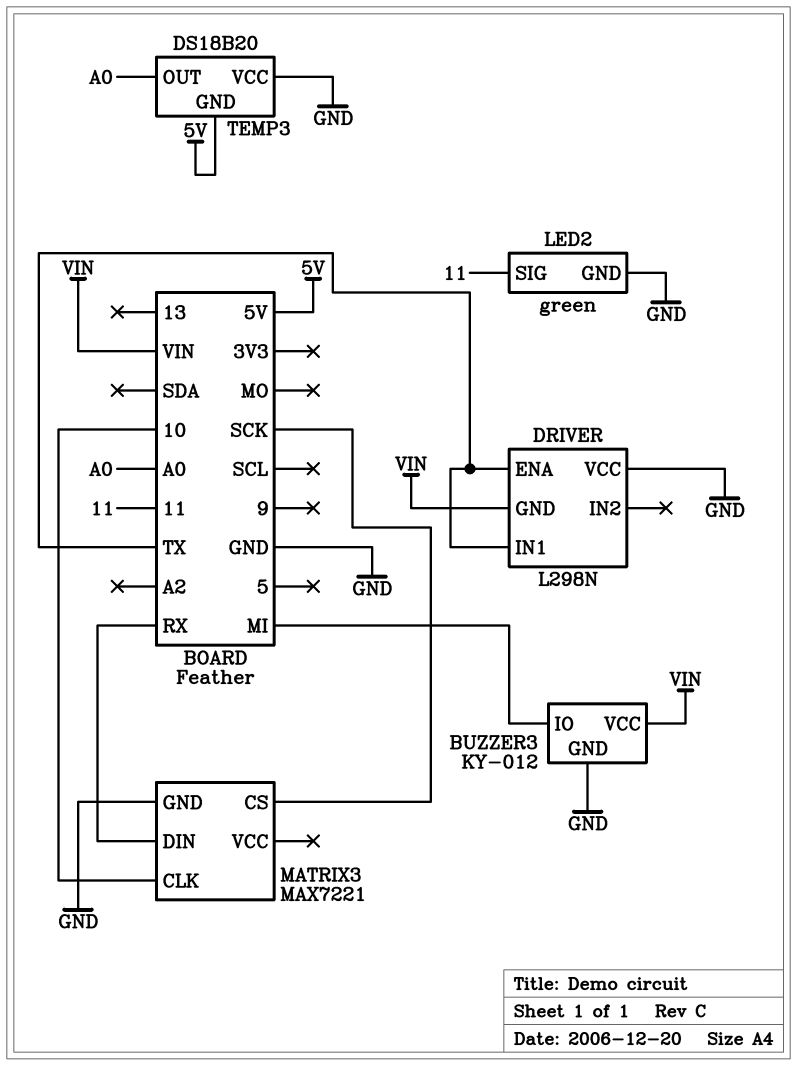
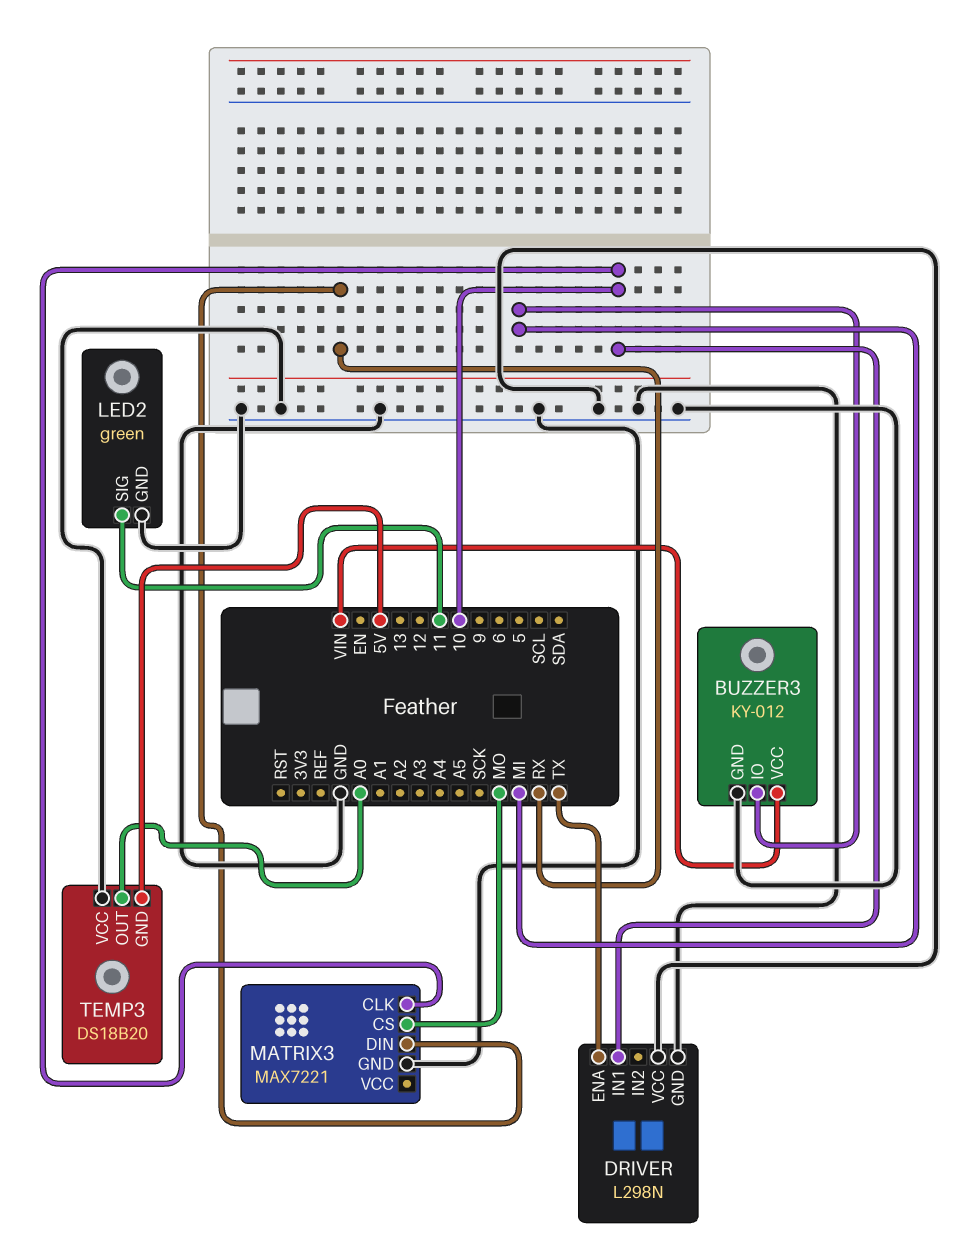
DRIVER pin GND: VIN -> GND
DRIVER pin IN1: TX -> 10
MATRIX3 pin CS: SCK -> MO

